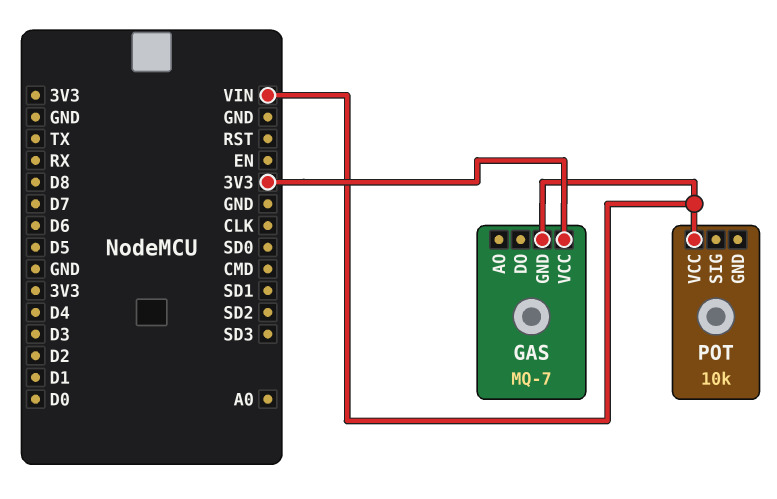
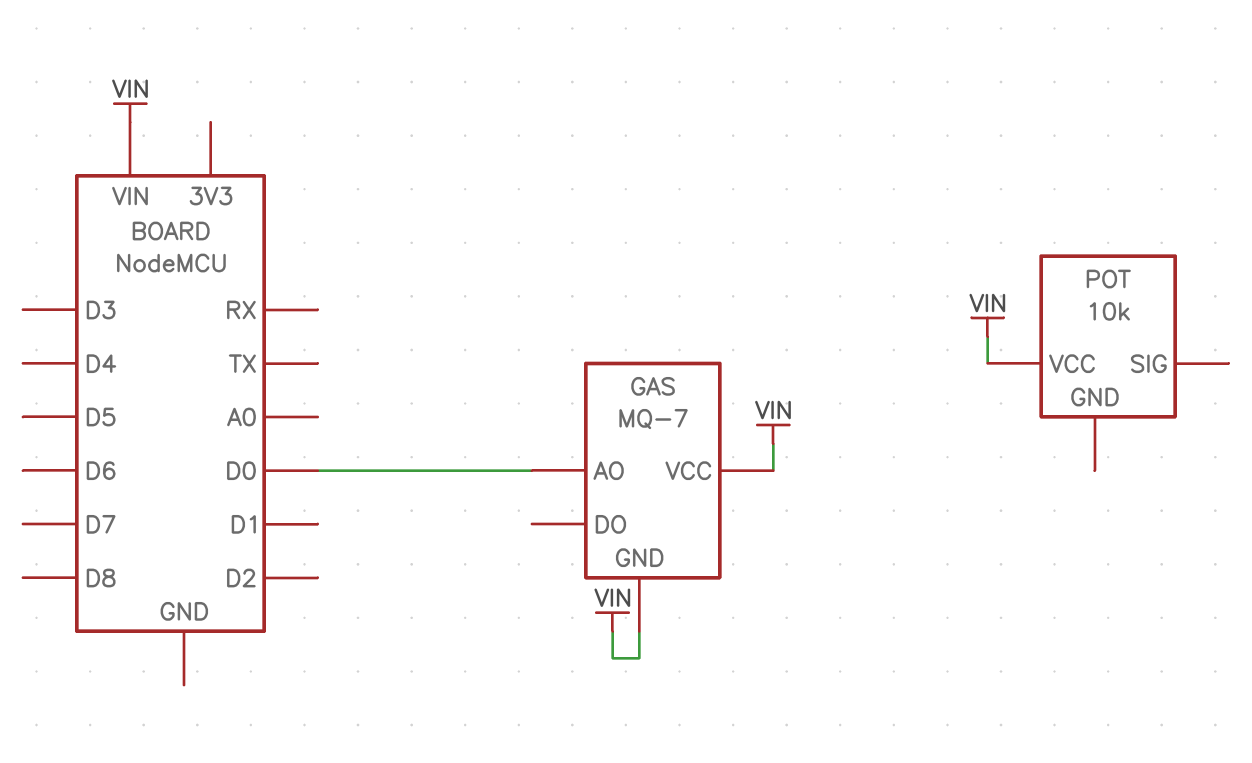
GAS pin AO: none -> D0
GAS pin VCC: 3V3 -> VIN

